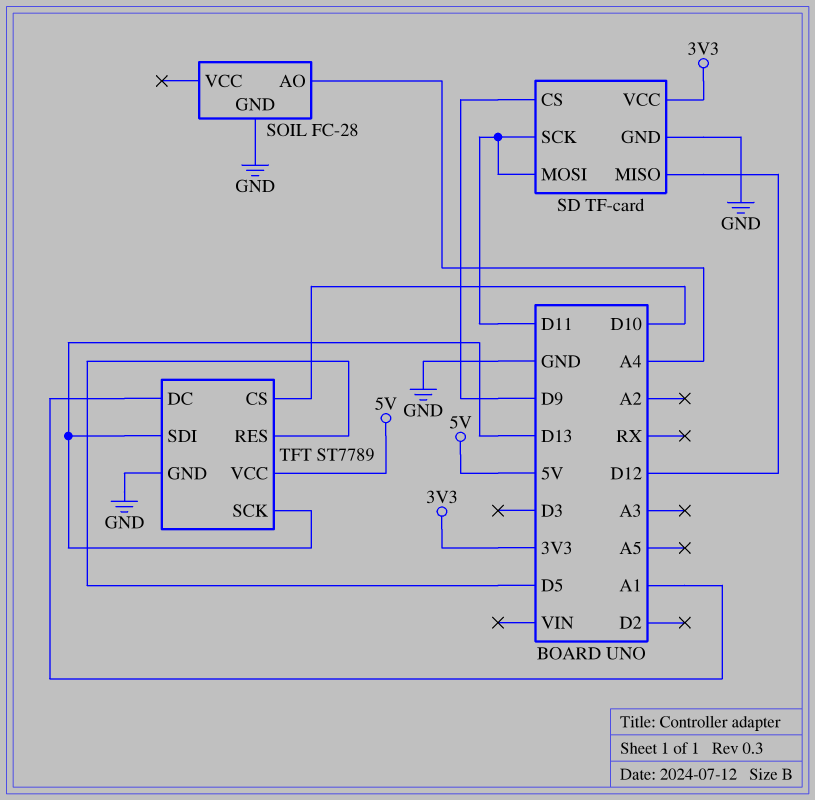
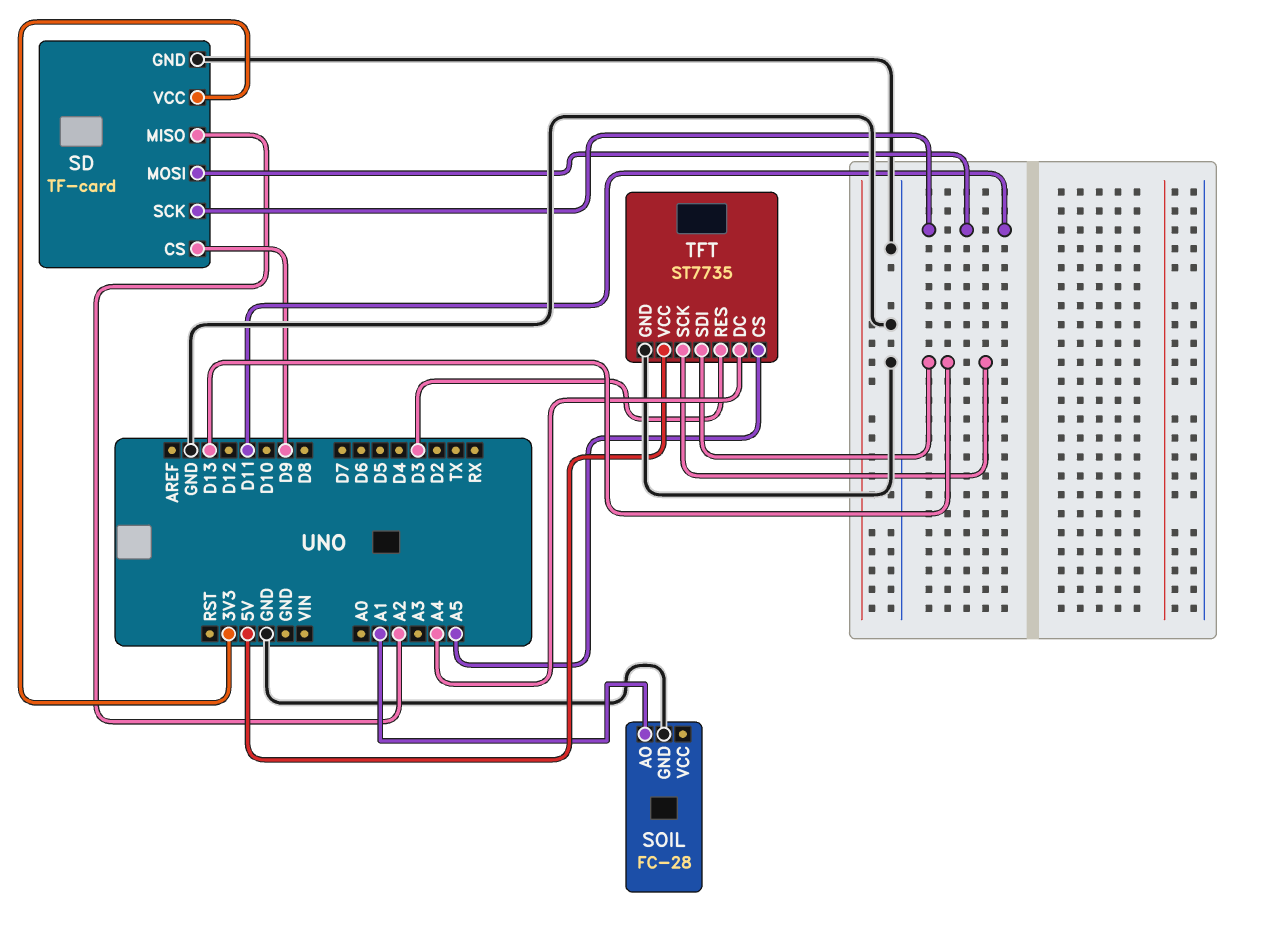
SD pin MISO: D12 -> A2
SOIL pin AO: A4 -> A1
TFT: ST7789 -> ST7735
TFT pin CS: D10 -> A5
TFT pin DC: A1 -> A4
TFT pin RES: D5 -> D3

